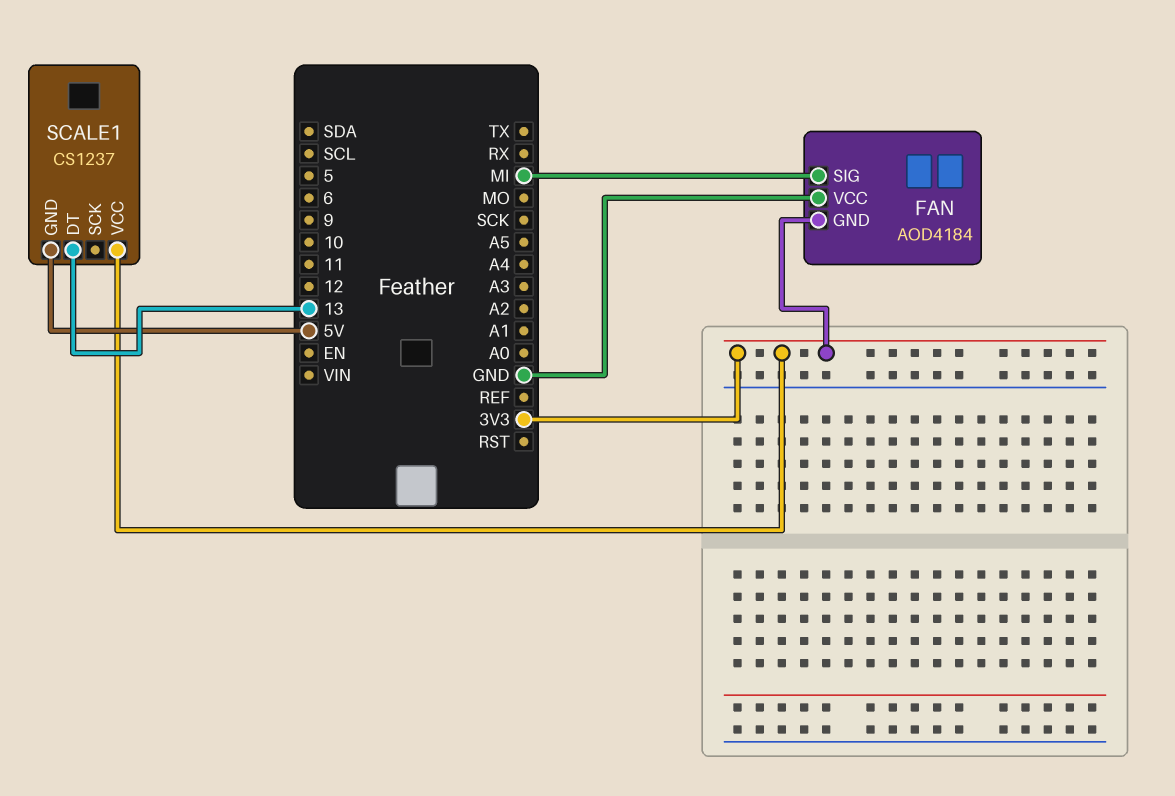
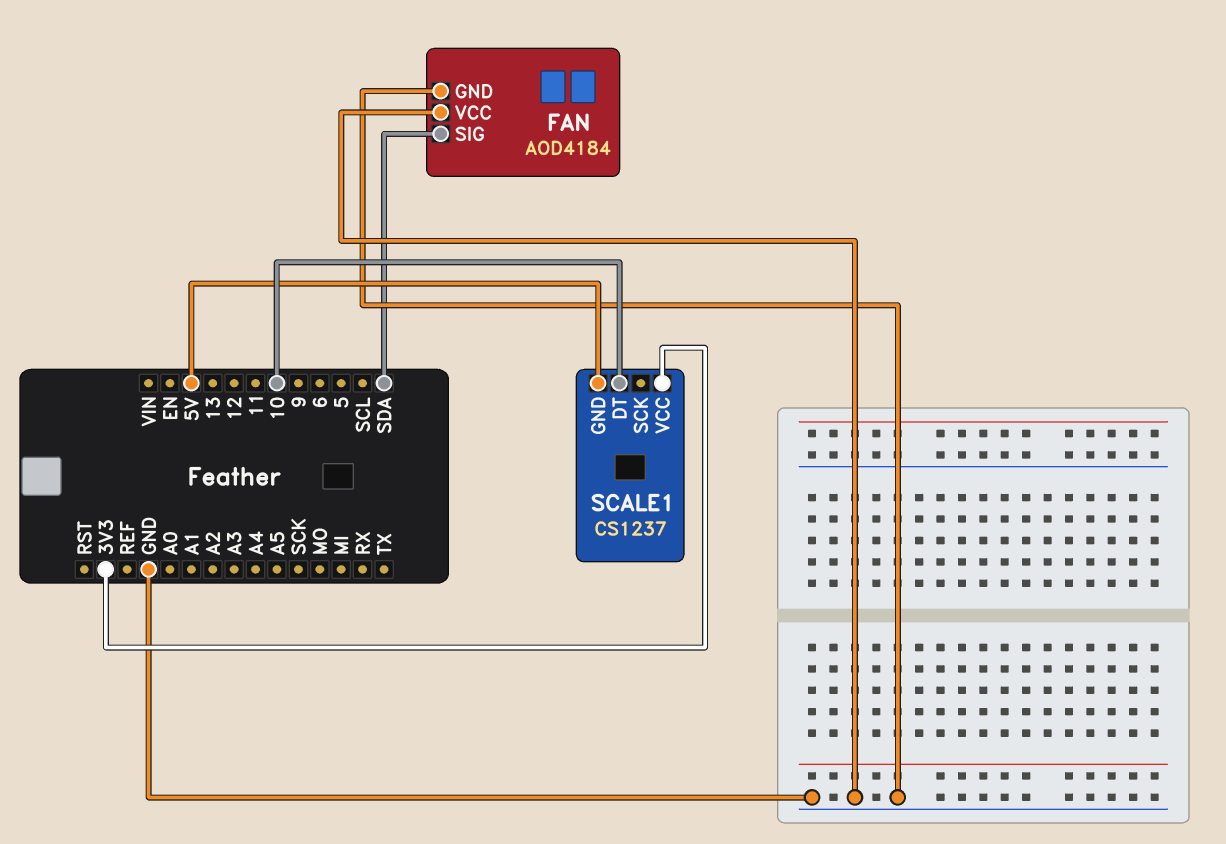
FAN pin GND: 3V3 -> GND
FAN pin SIG: MI -> SDA
SCALE1 pin DT: 13 -> 10

